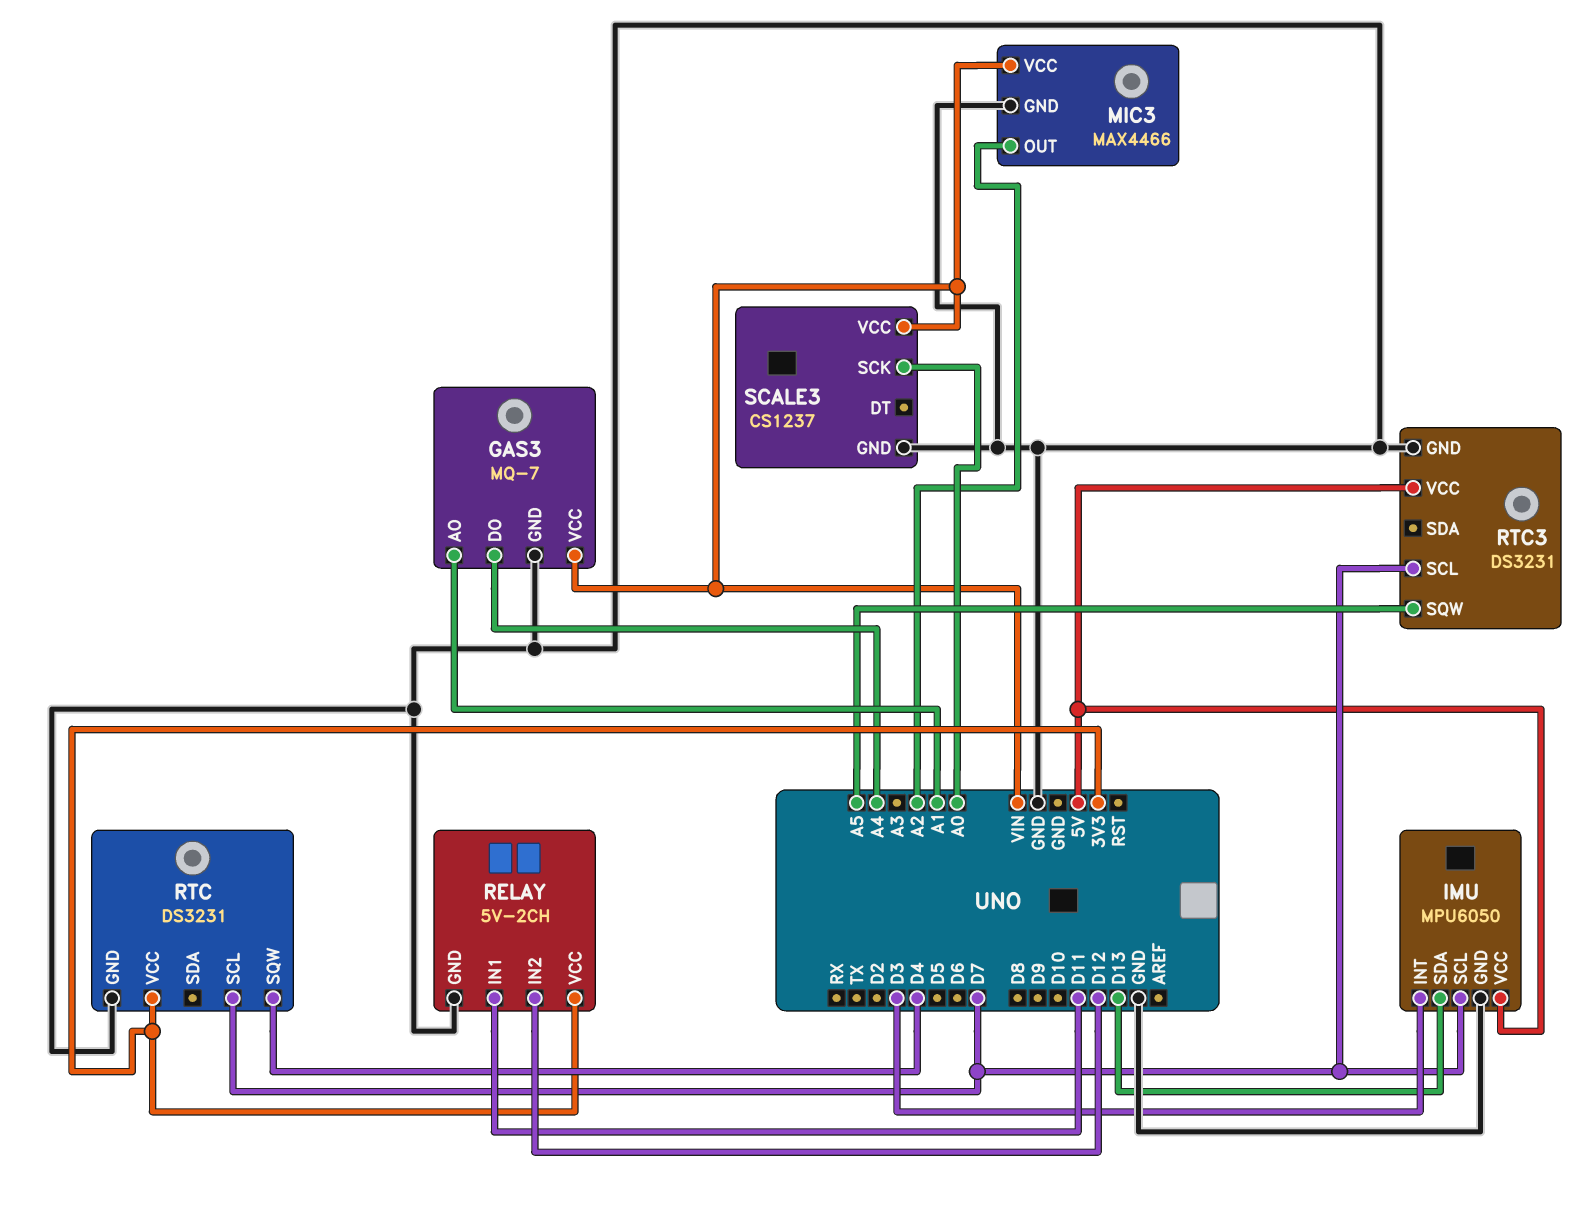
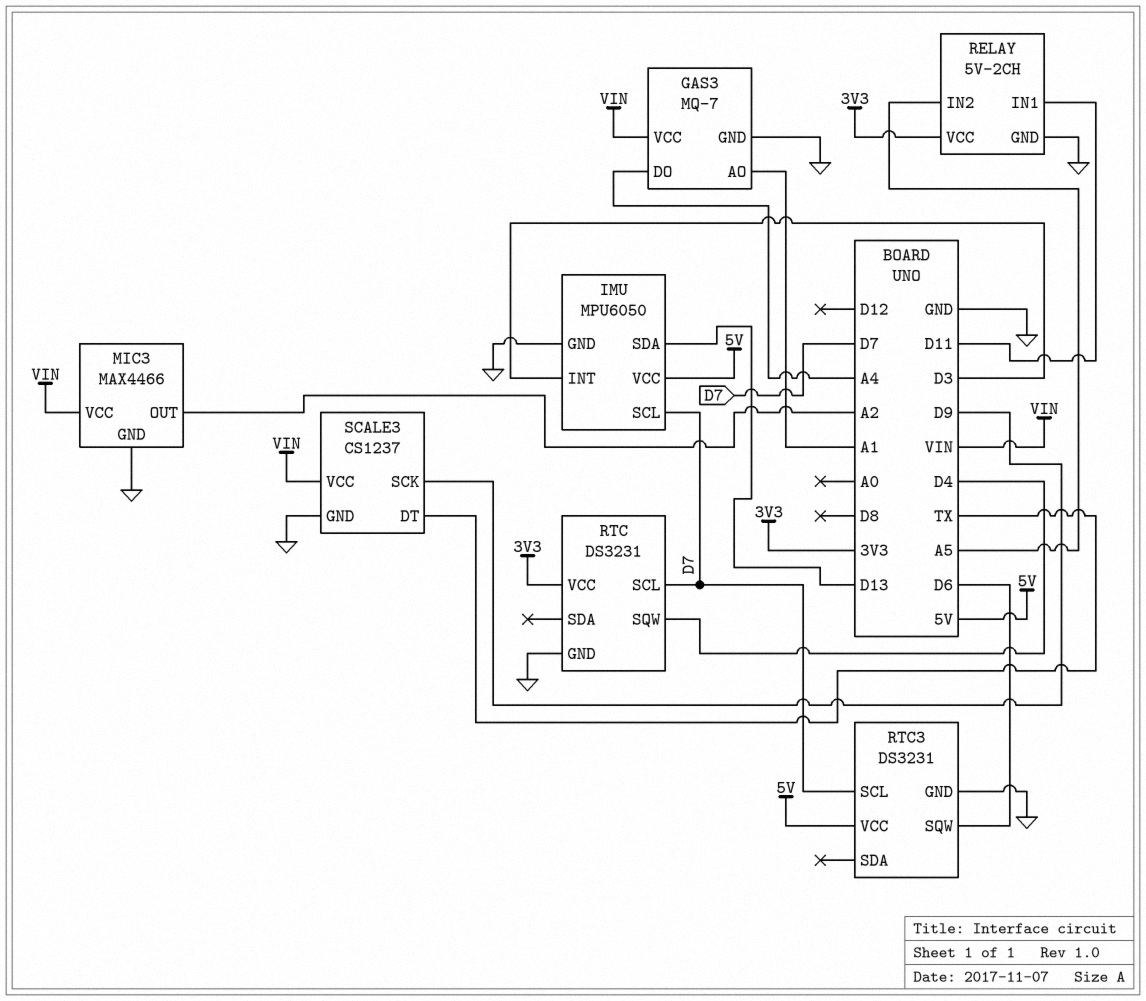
RELAY pin IN2: D12 -> A5
RTC3 pin SQW: A5 -> D6
SCALE3 pin DT: none -> TX
SCALE3 pin SCK: A0 -> D9

